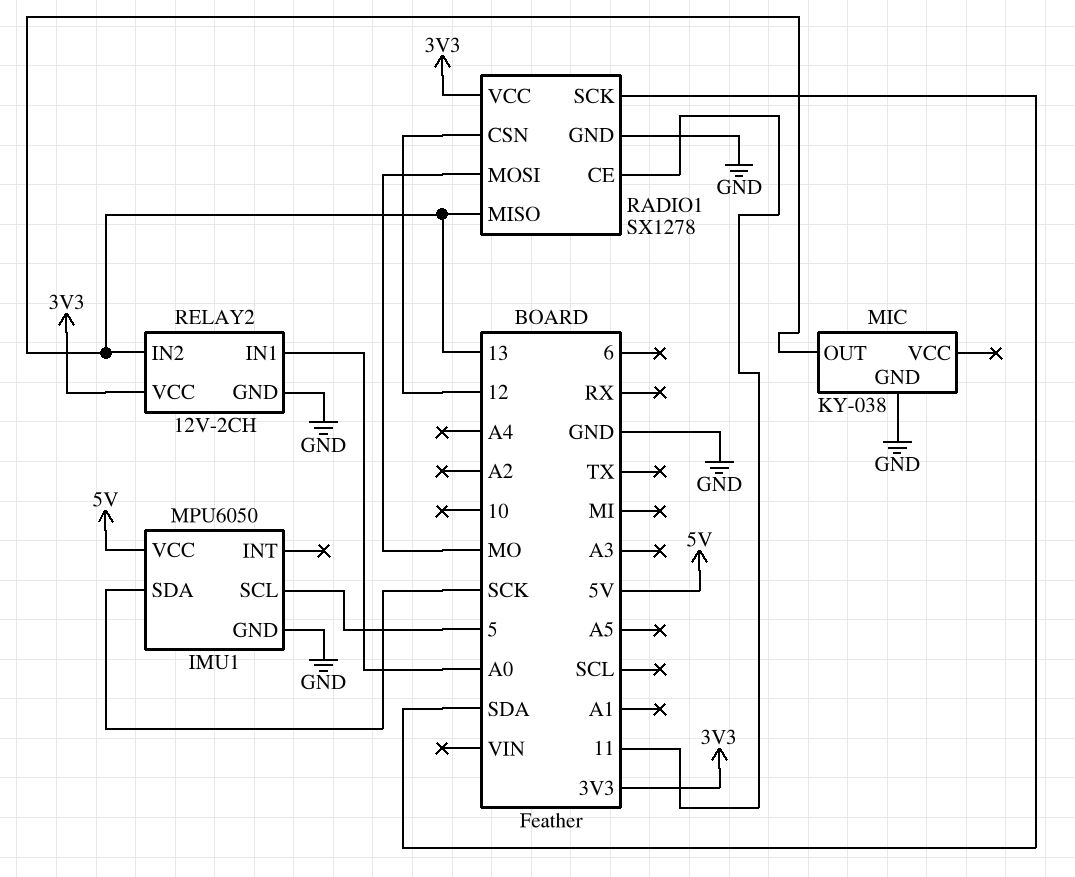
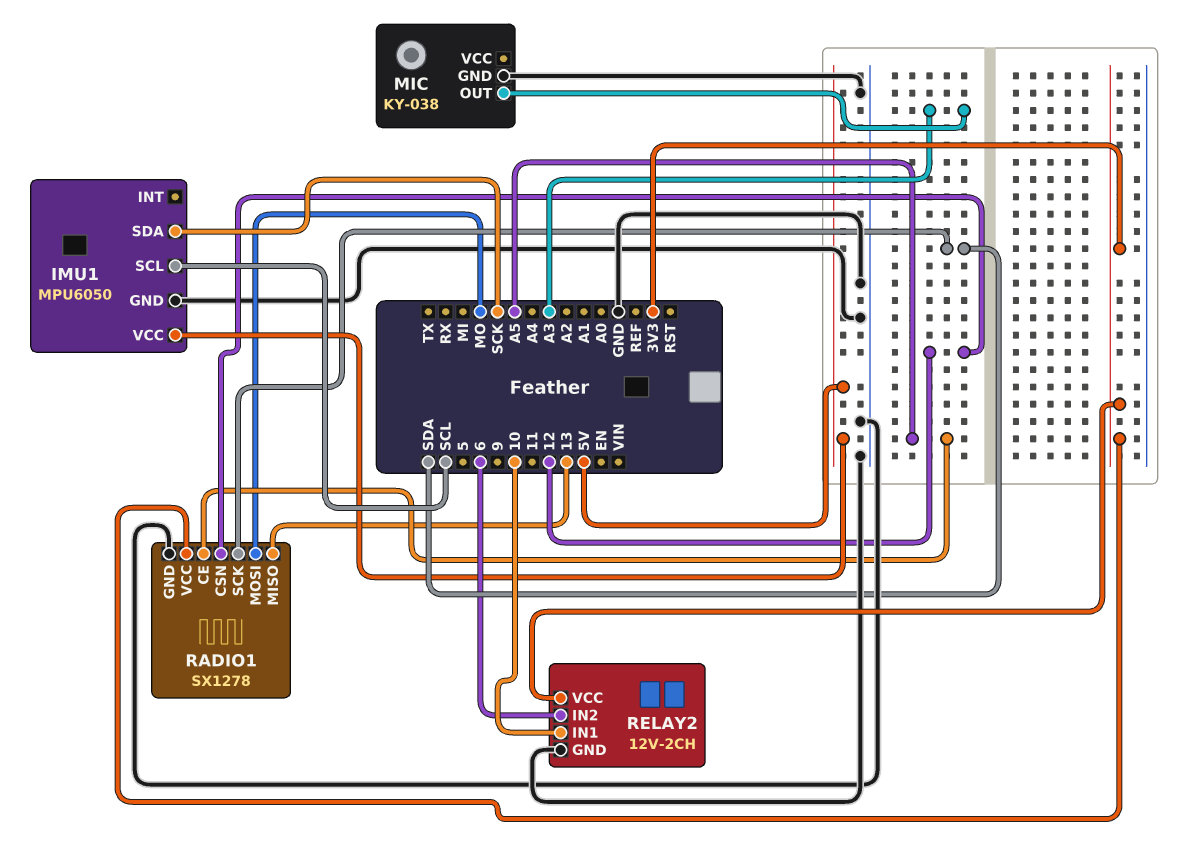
IMU1 pin SCL: 5 -> SCL
MIC pin OUT: 13 -> A3
RADIO1 pin CE: 11 -> A5
RELAY2 pin IN1: A0 -> 10
RELAY2 pin IN2: 13 -> 6

